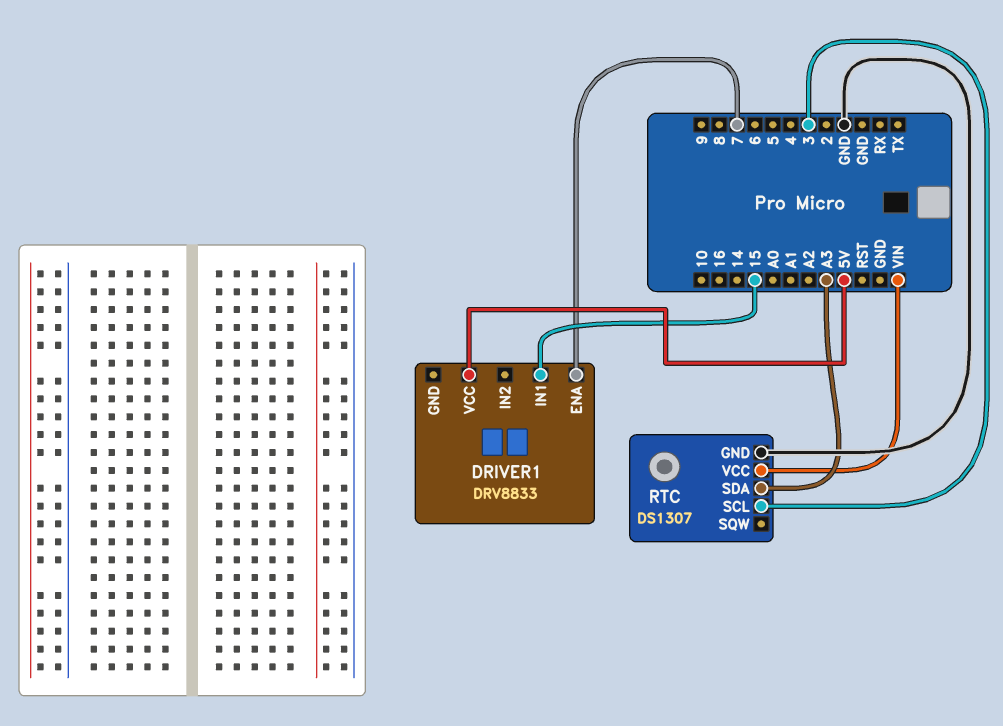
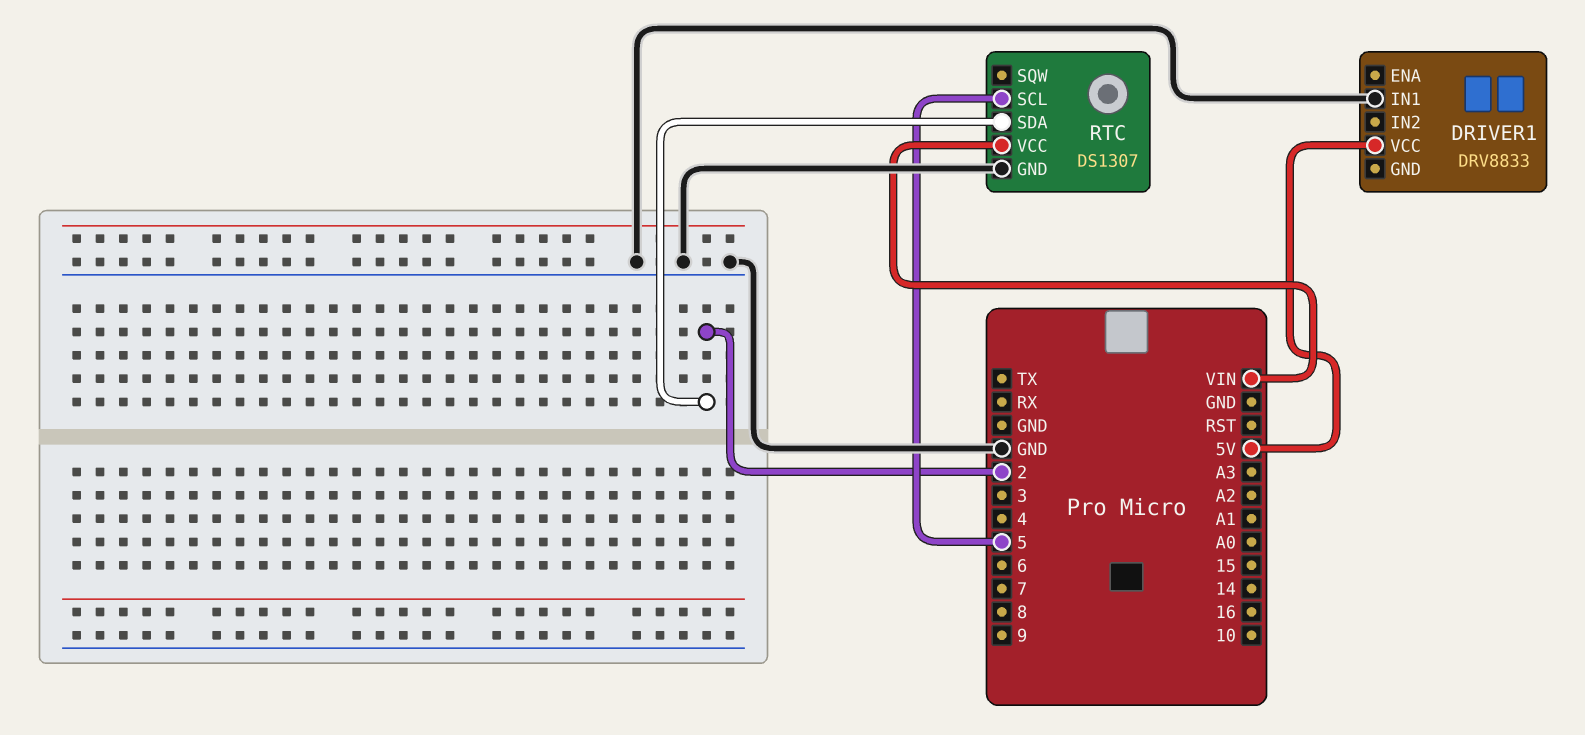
DRIVER1 pin ENA: 7 -> none
DRIVER1 pin IN1: 15 -> GND
RTC pin SCL: 3 -> 5
RTC pin SDA: A3 -> 2

